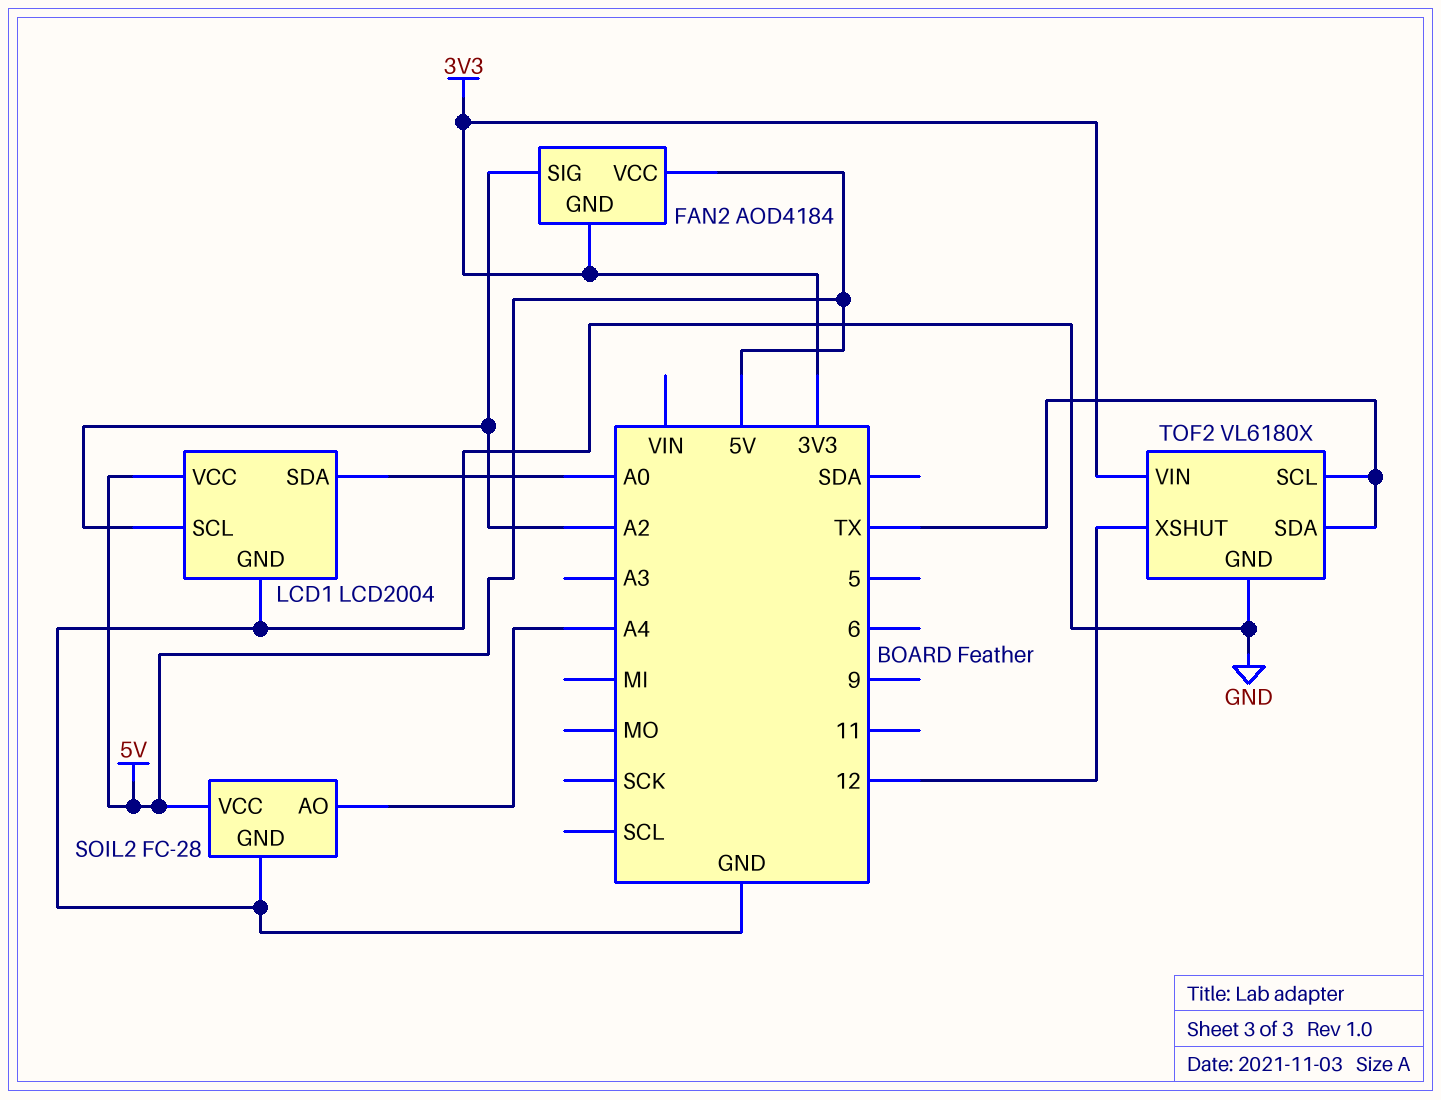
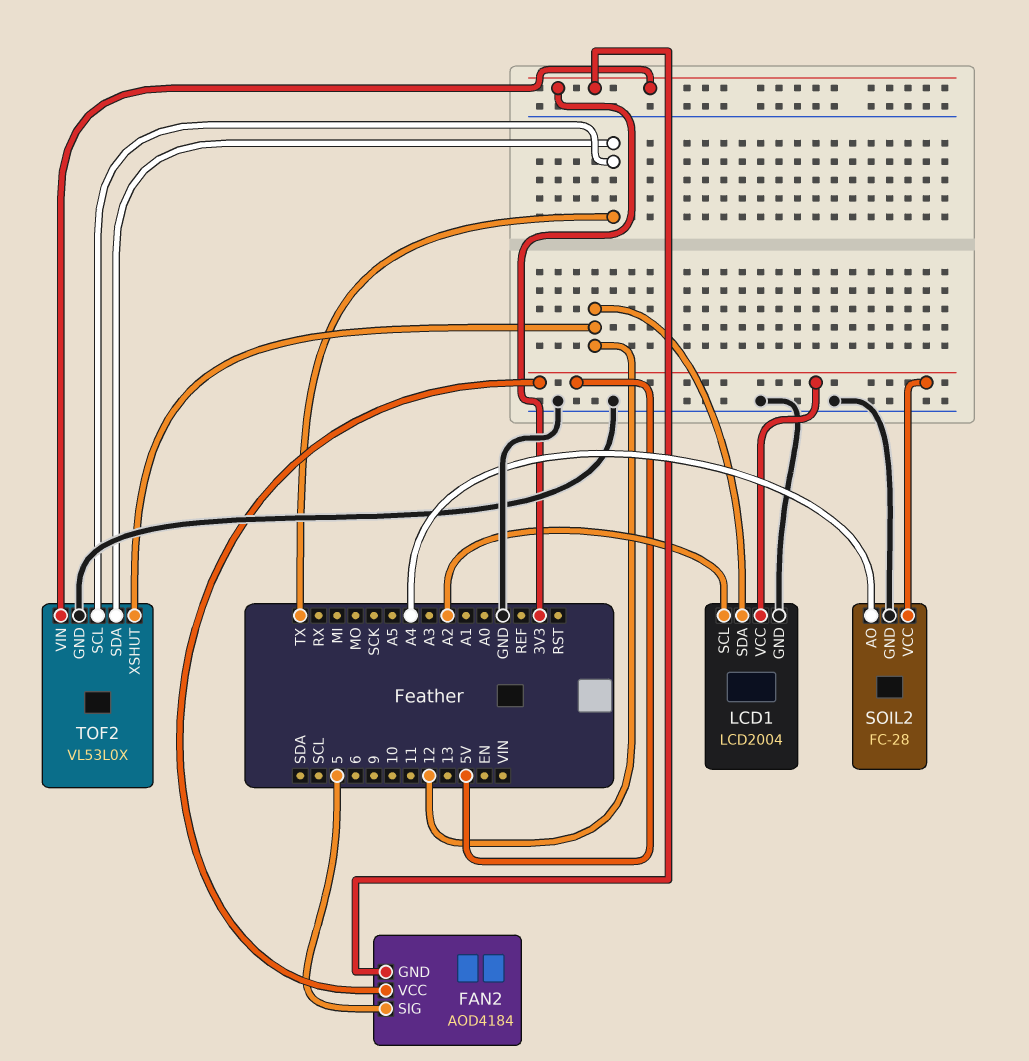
FAN2 pin SIG: A2 -> 5
LCD1 pin SDA: A0 -> 12
TOF2: VL6180X -> VL53L0X

